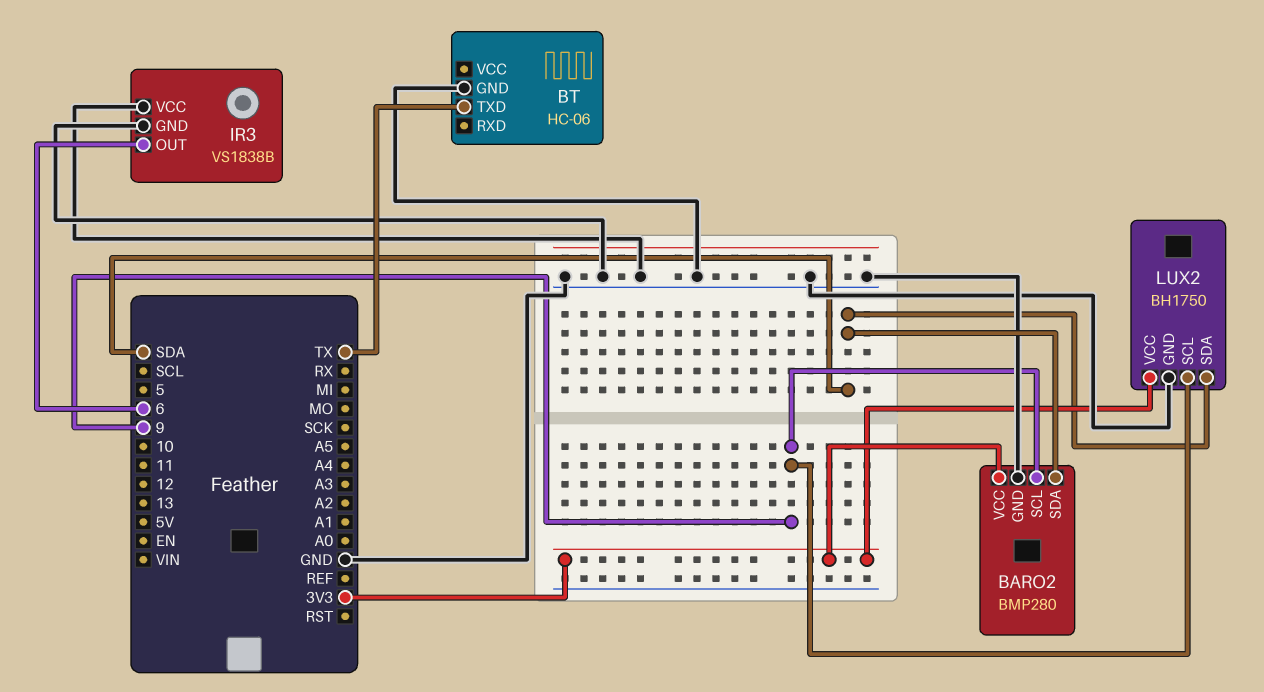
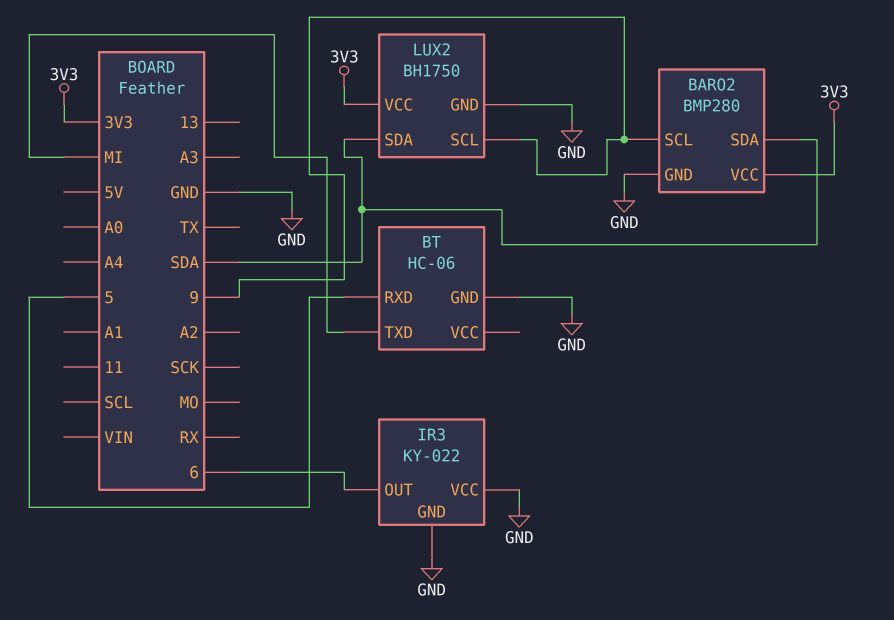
BT pin RXD: none -> 5
BT pin TXD: TX -> MI
IR3: VS1838B -> KY-022

